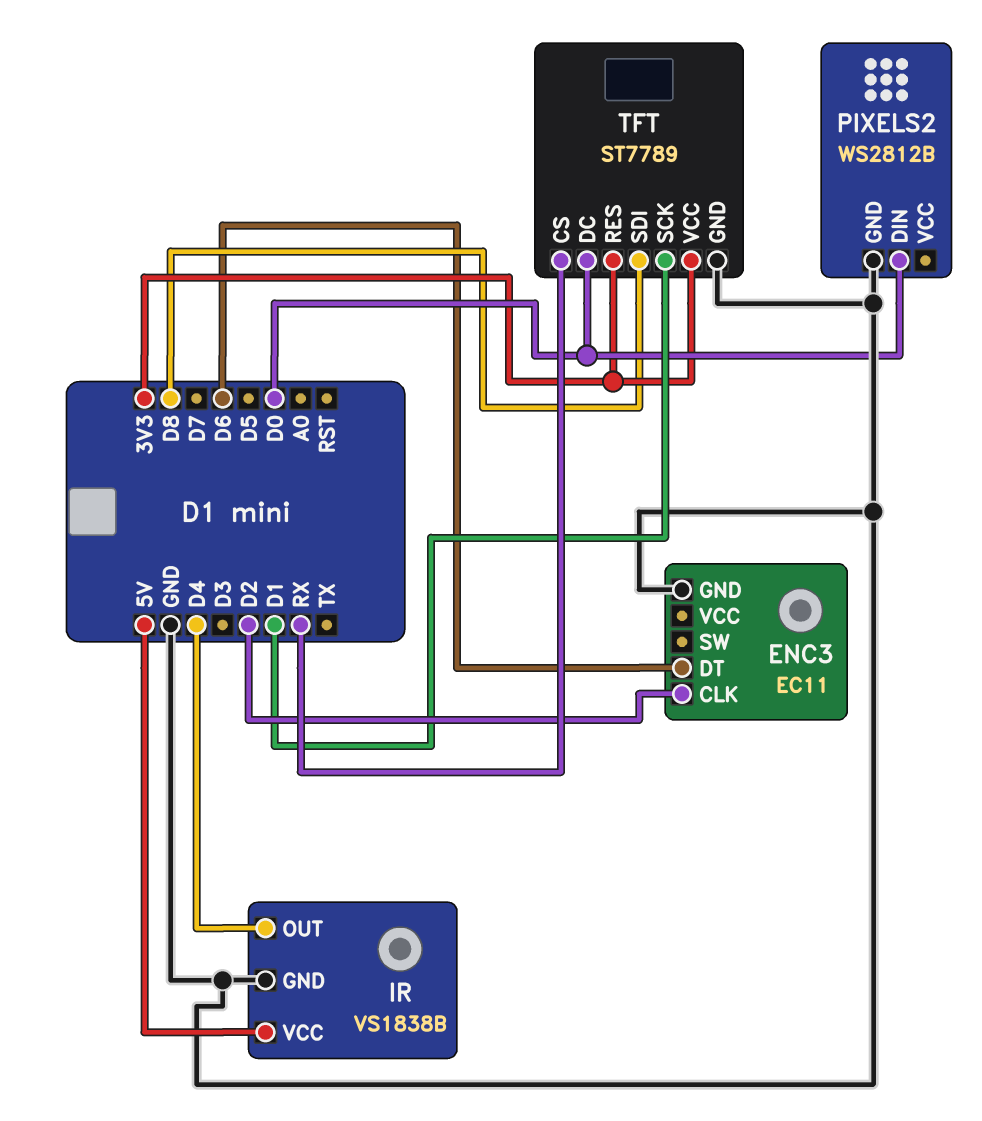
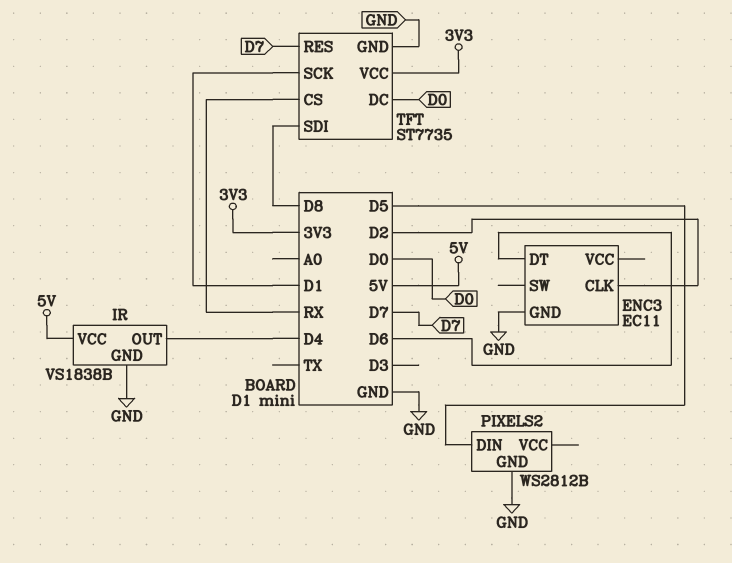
PIXELS2 pin DIN: D0 -> D5
TFT: ST7789 -> ST7735
TFT pin RES: 3V3 -> D7

